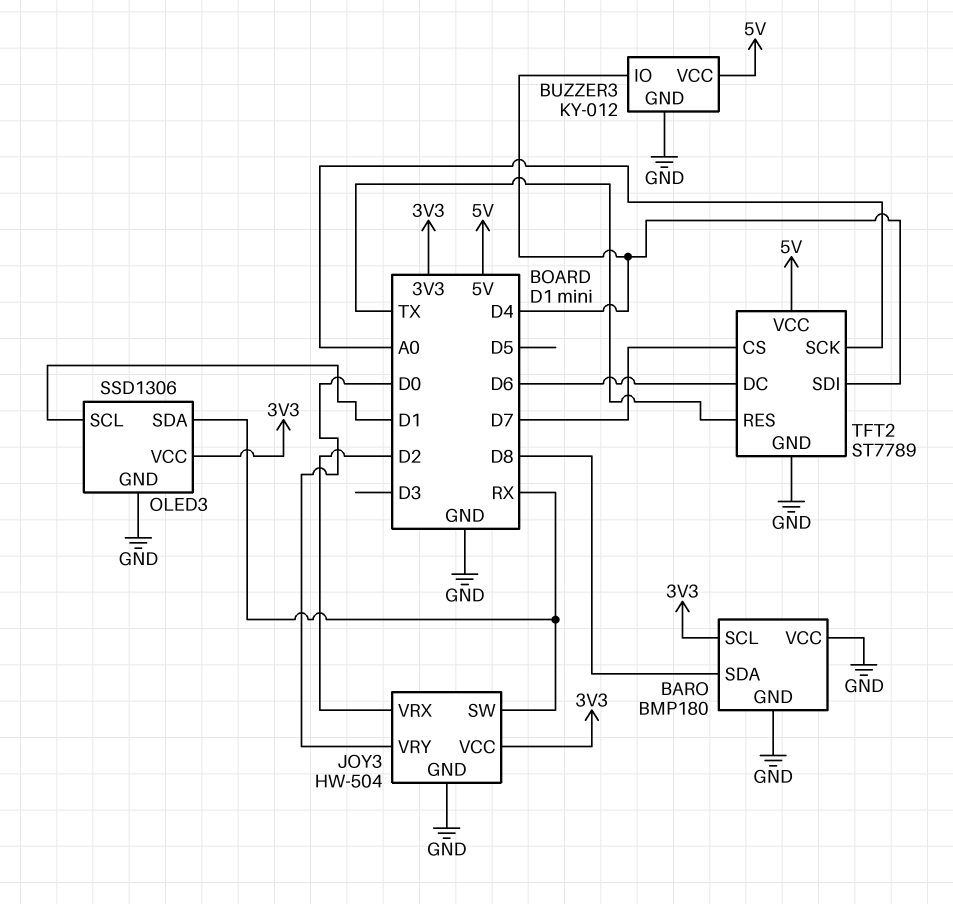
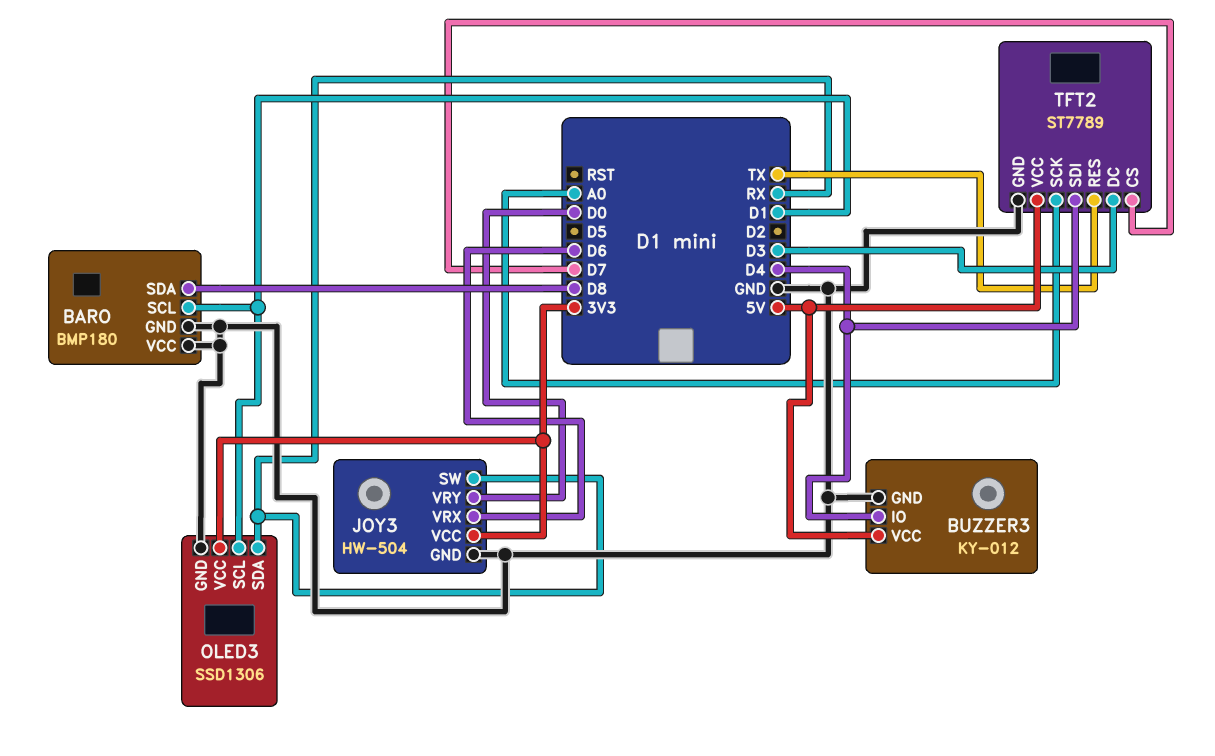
BARO pin SCL: 3V3 -> D1
JOY3 pin VRX: D2 -> D6
TFT2 pin DC: D6 -> D3

